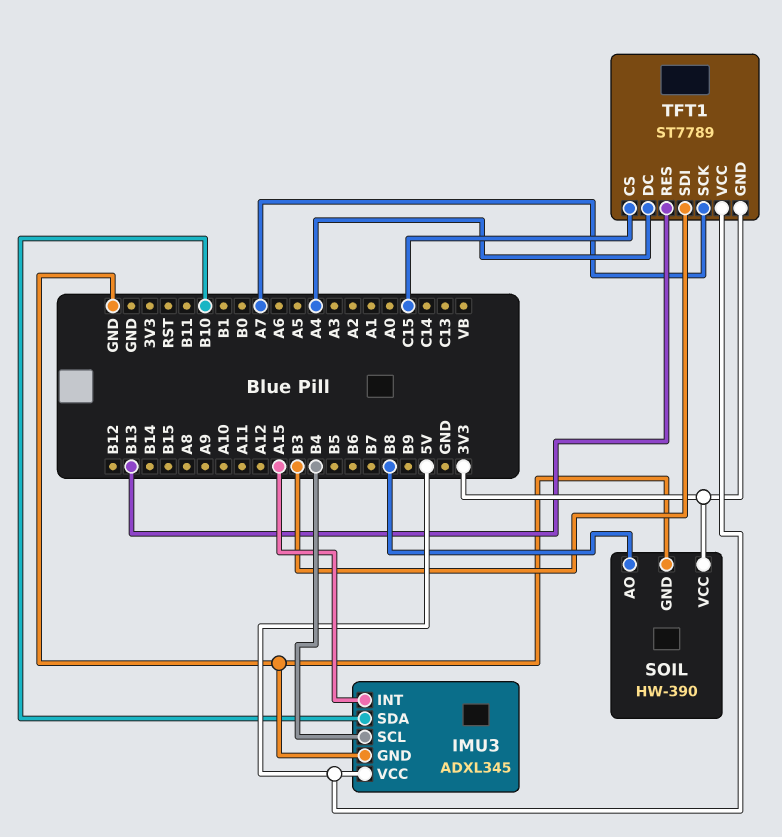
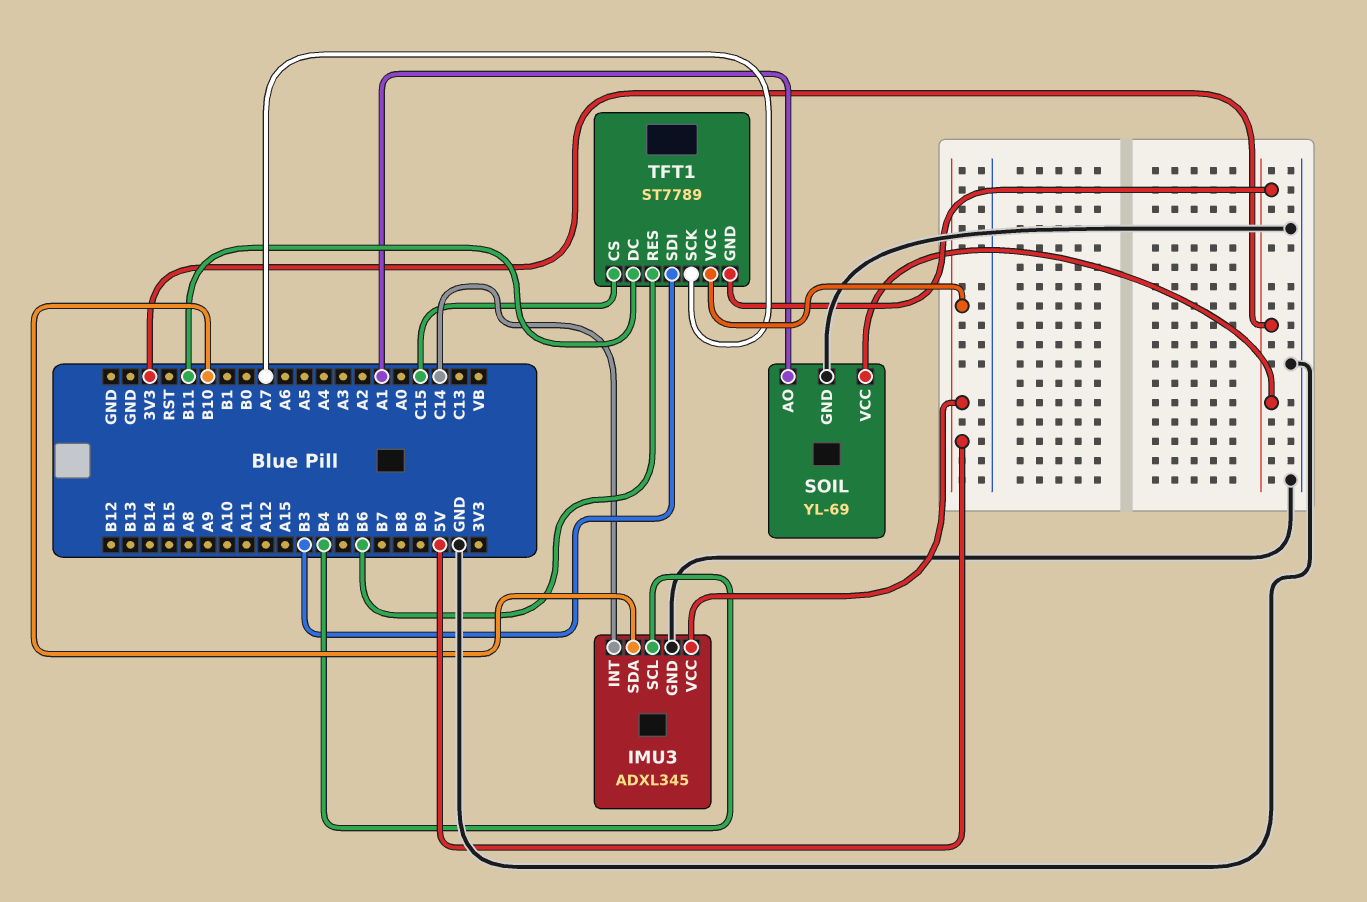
IMU3 pin INT: A15 -> C14
SOIL: HW-390 -> YL-69
SOIL pin AO: B8 -> A1
TFT1 pin DC: A4 -> B11
TFT1 pin RES: B13 -> B6

